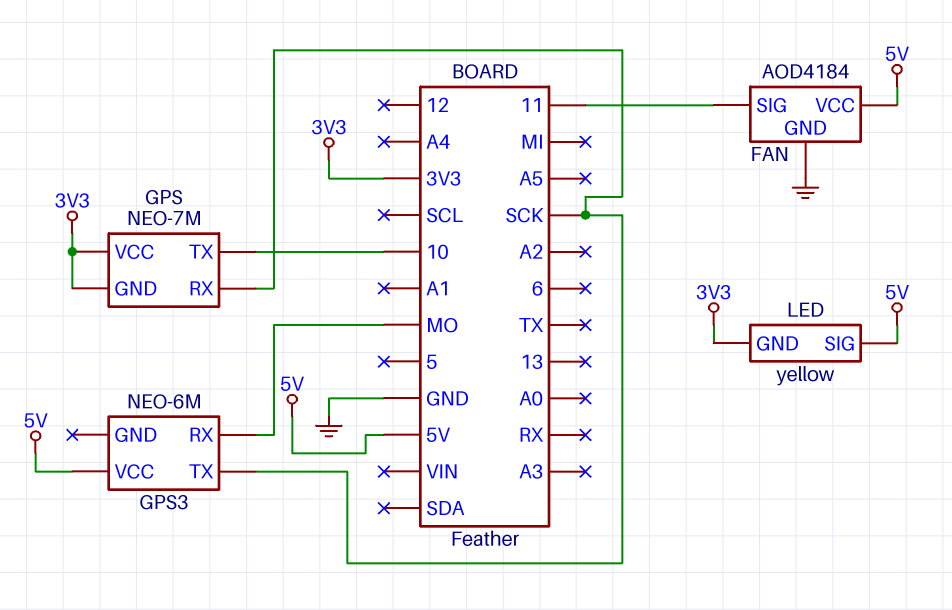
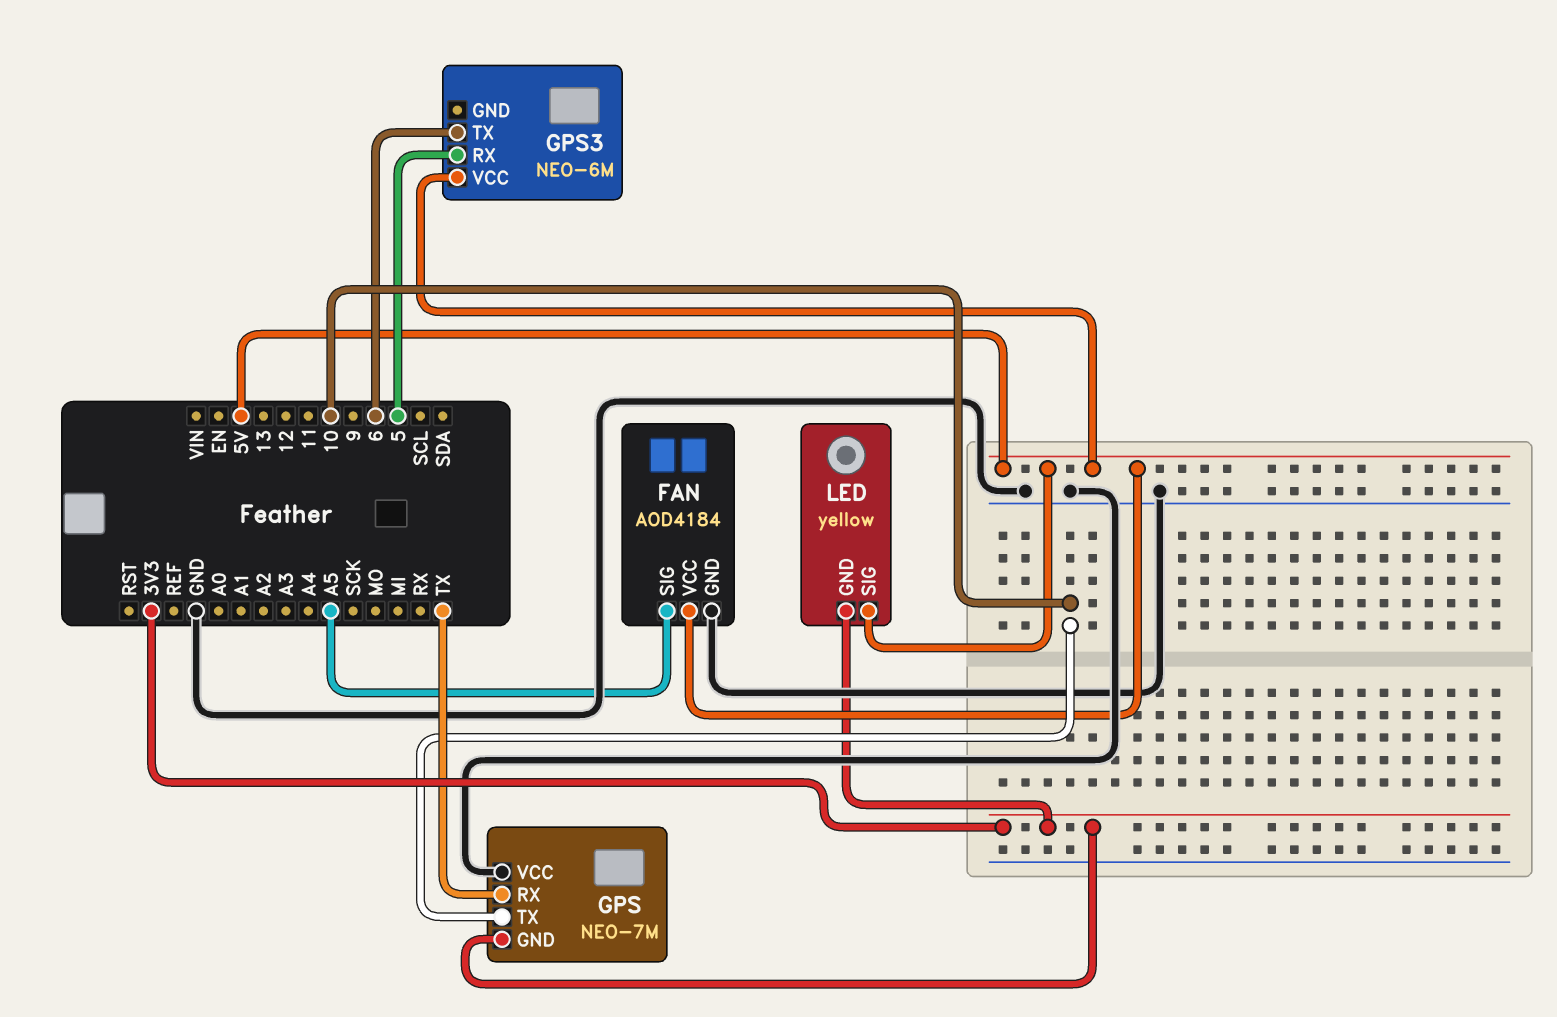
FAN pin SIG: 11 -> A5
GPS pin RX: SCK -> TX
GPS pin VCC: 3V3 -> GND
GPS3 pin RX: MO -> 5
GPS3 pin TX: SCK -> 6

